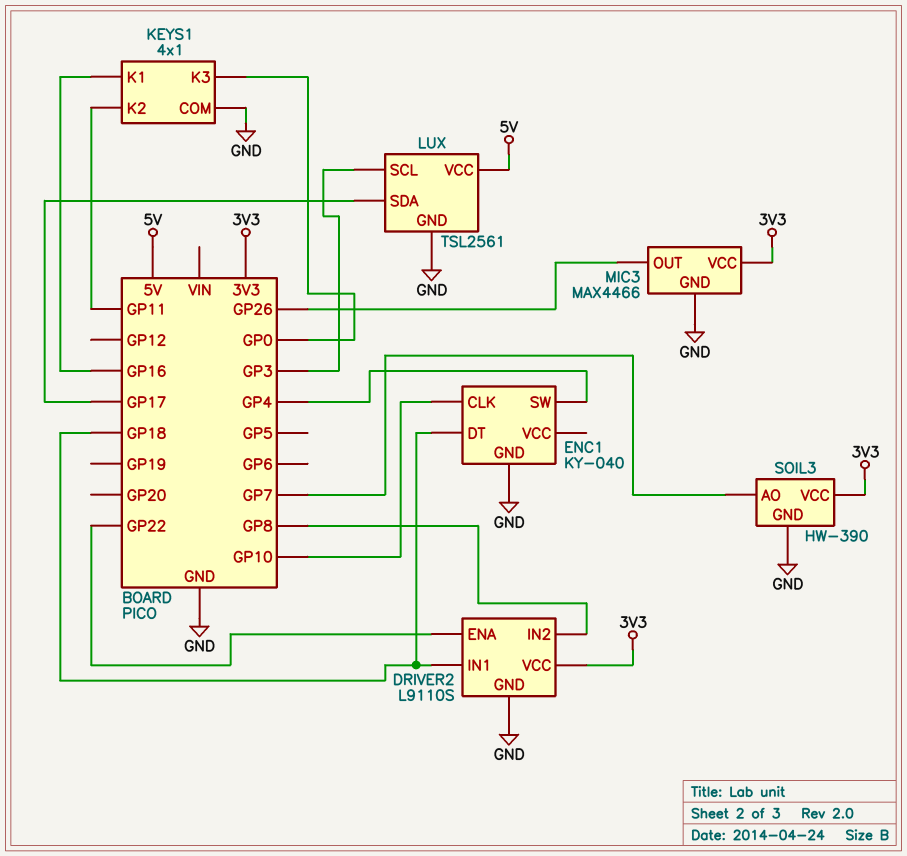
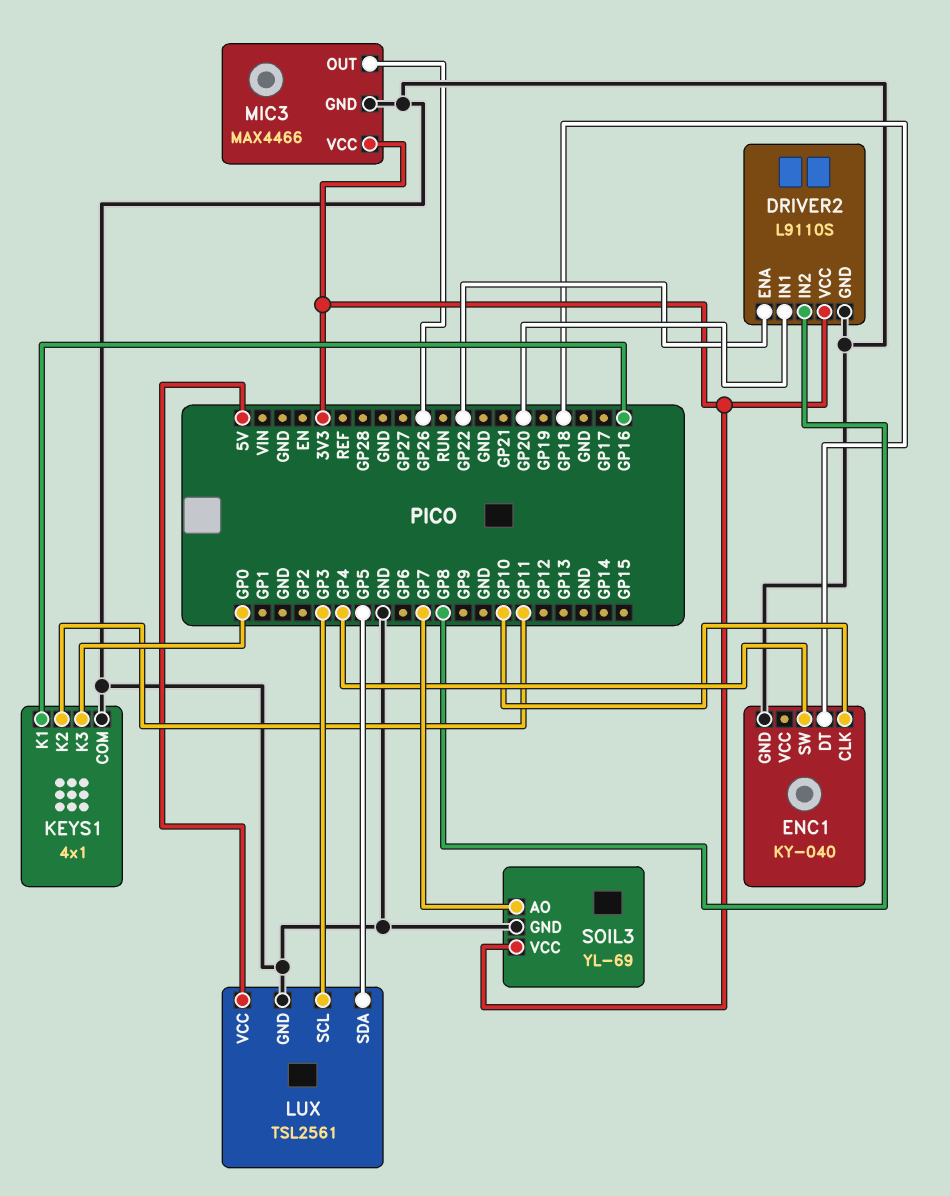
DRIVER2 pin IN1: GP18 -> GP20
LUX pin SDA: GP17 -> GP5
SOIL3: HW-390 -> YL-69

